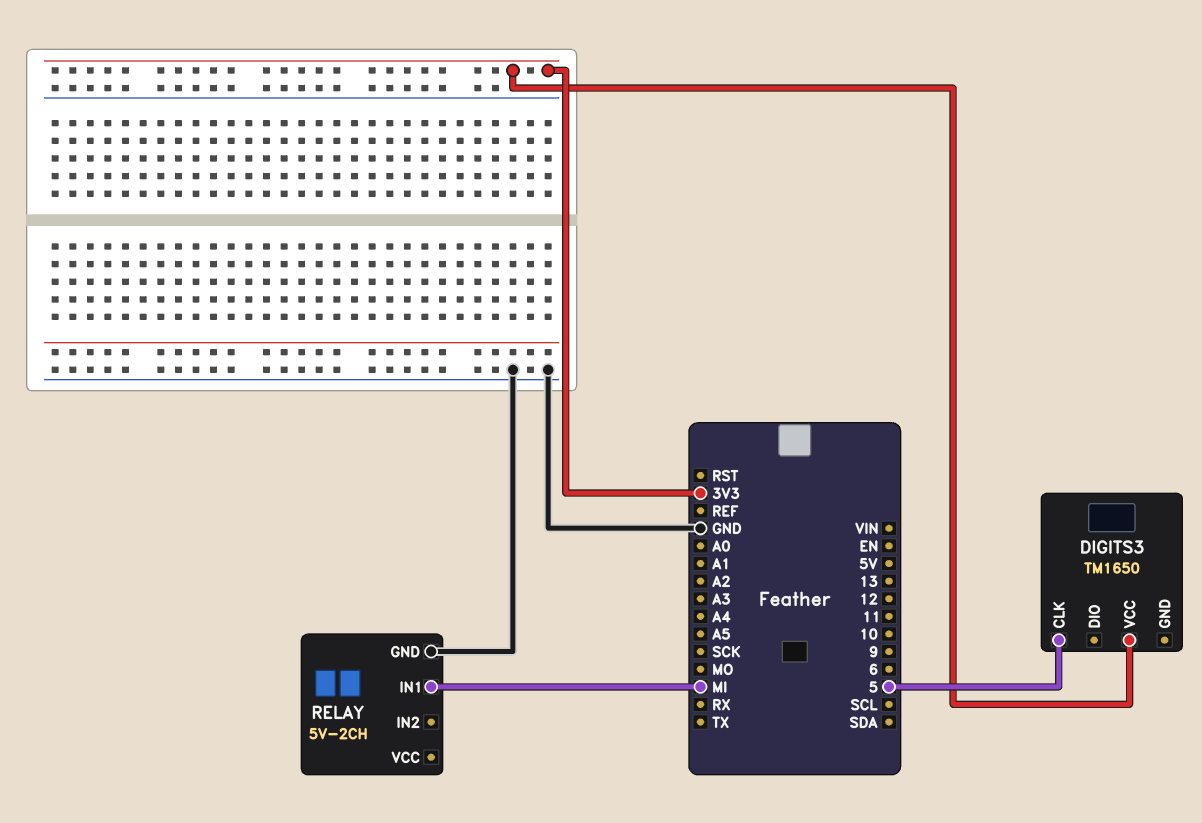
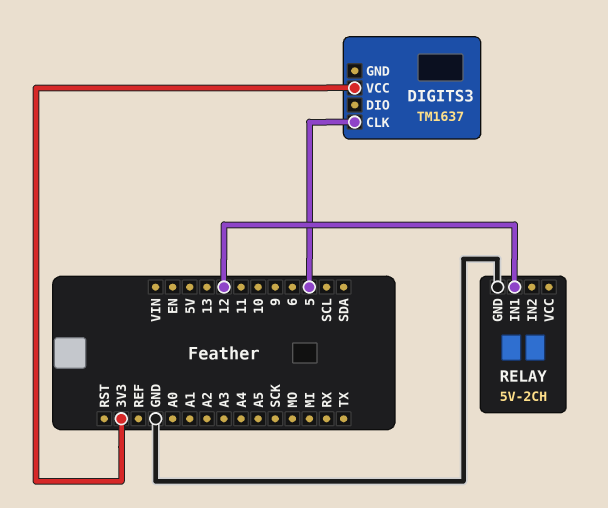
DIGITS3: TM1650 -> TM1637
RELAY pin IN1: MI -> 12

